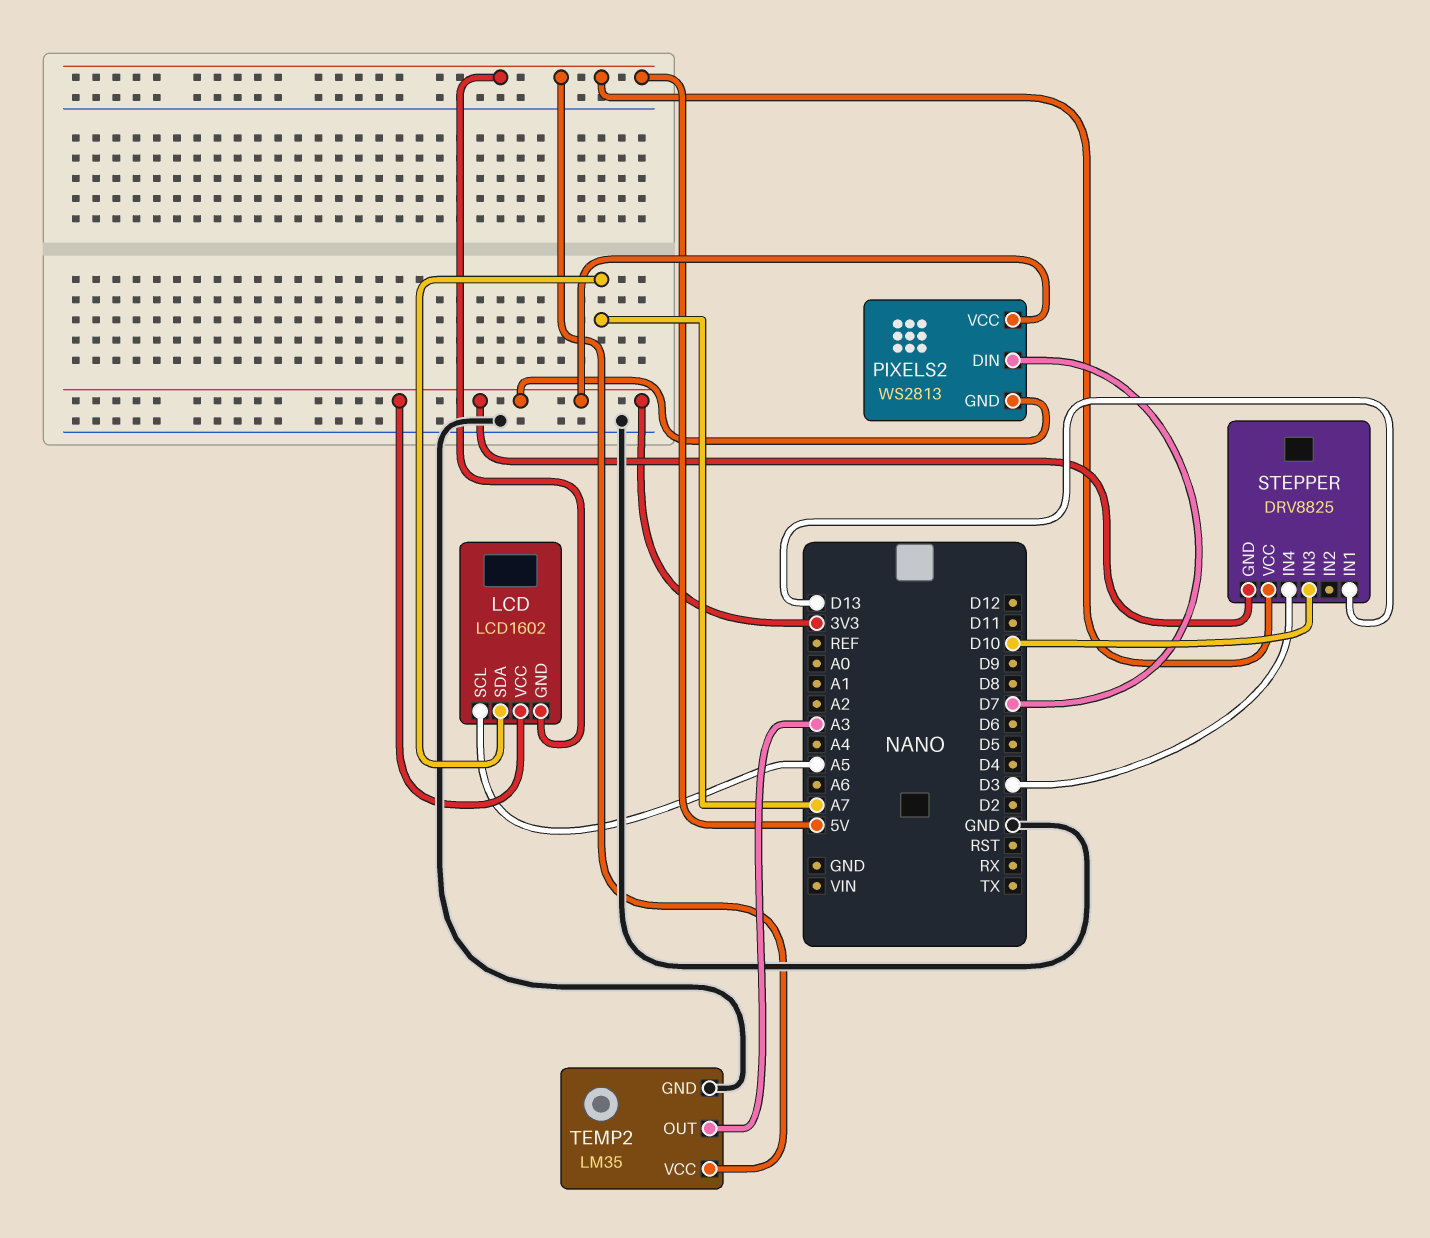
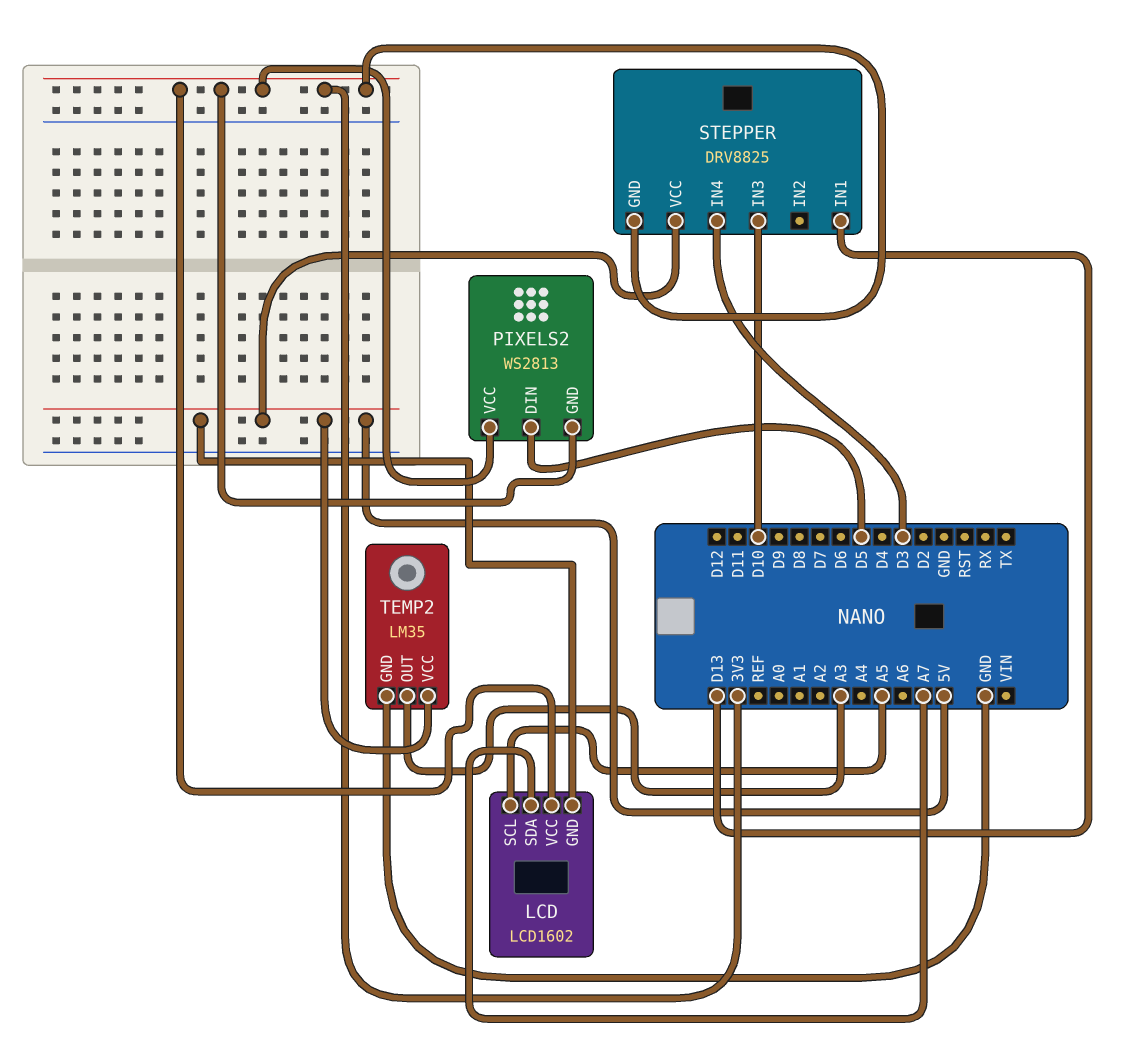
PIXELS2 pin DIN: D7 -> D5

